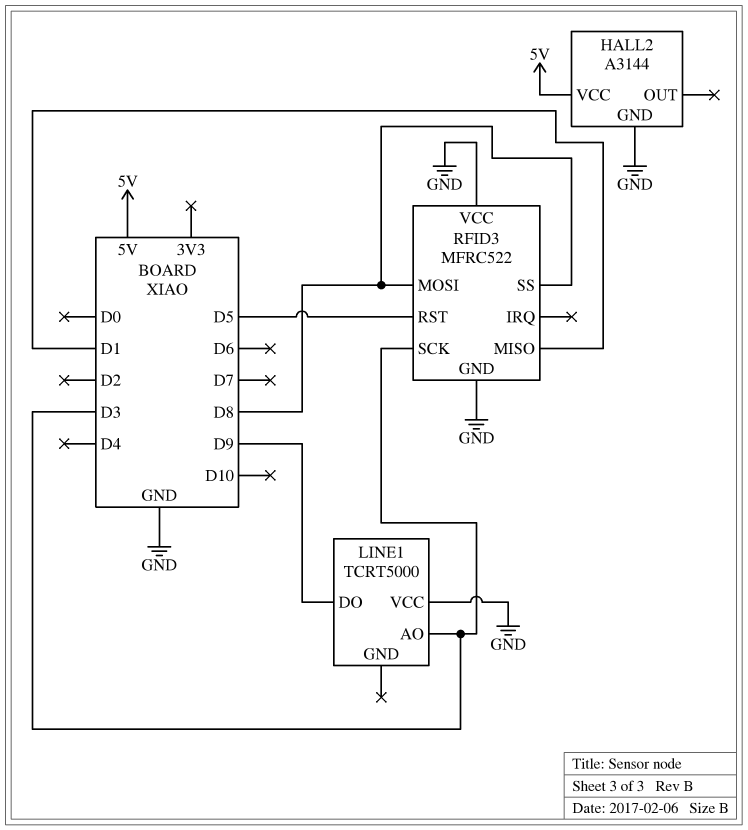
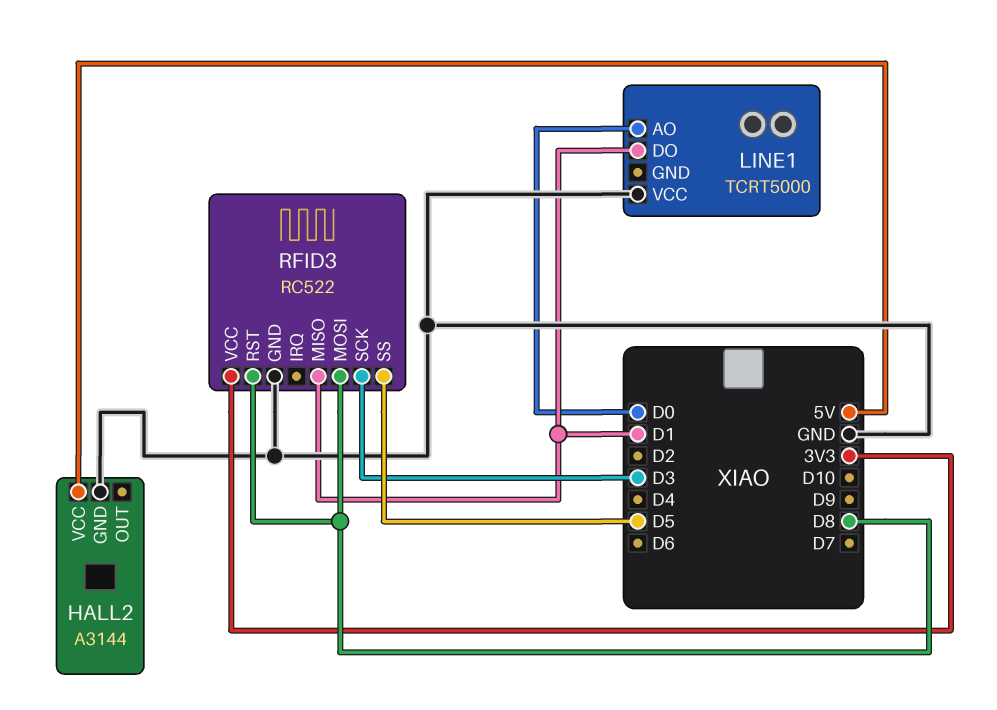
LINE1 pin AO: D3 -> D0
LINE1 pin DO: D9 -> D1
RFID3: MFRC522 -> RC522
RFID3 pin RST: D5 -> D8
RFID3 pin SS: D8 -> D5
RFID3 pin VCC: GND -> 3V3

